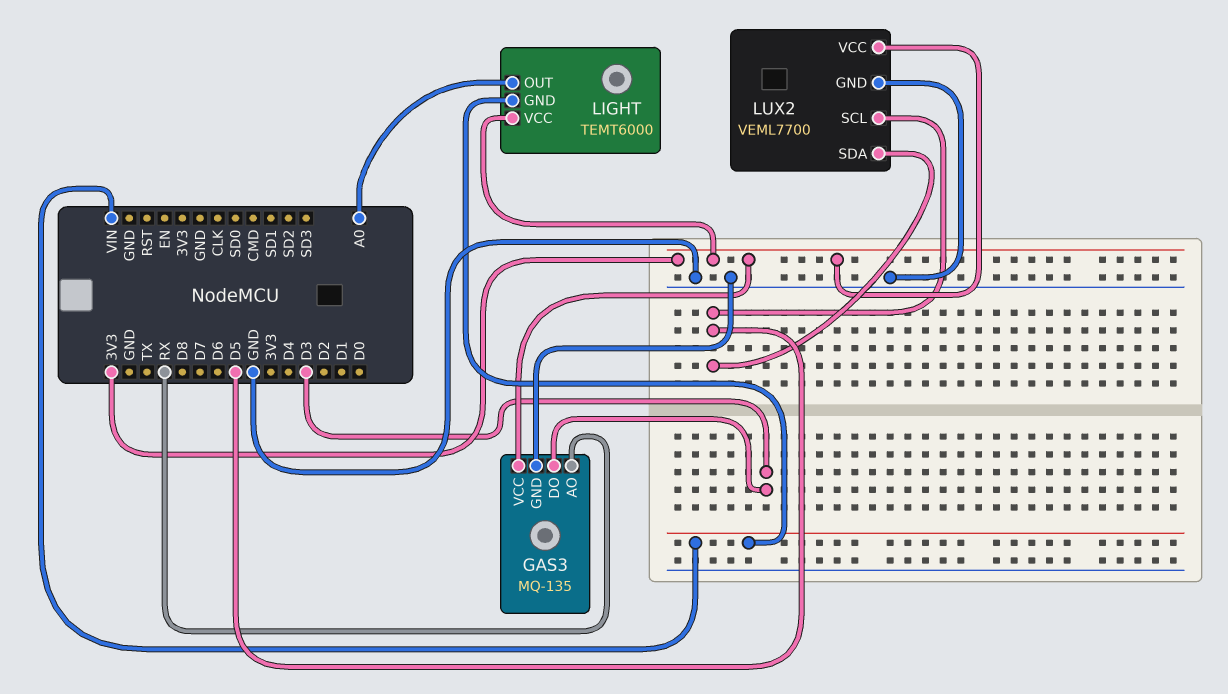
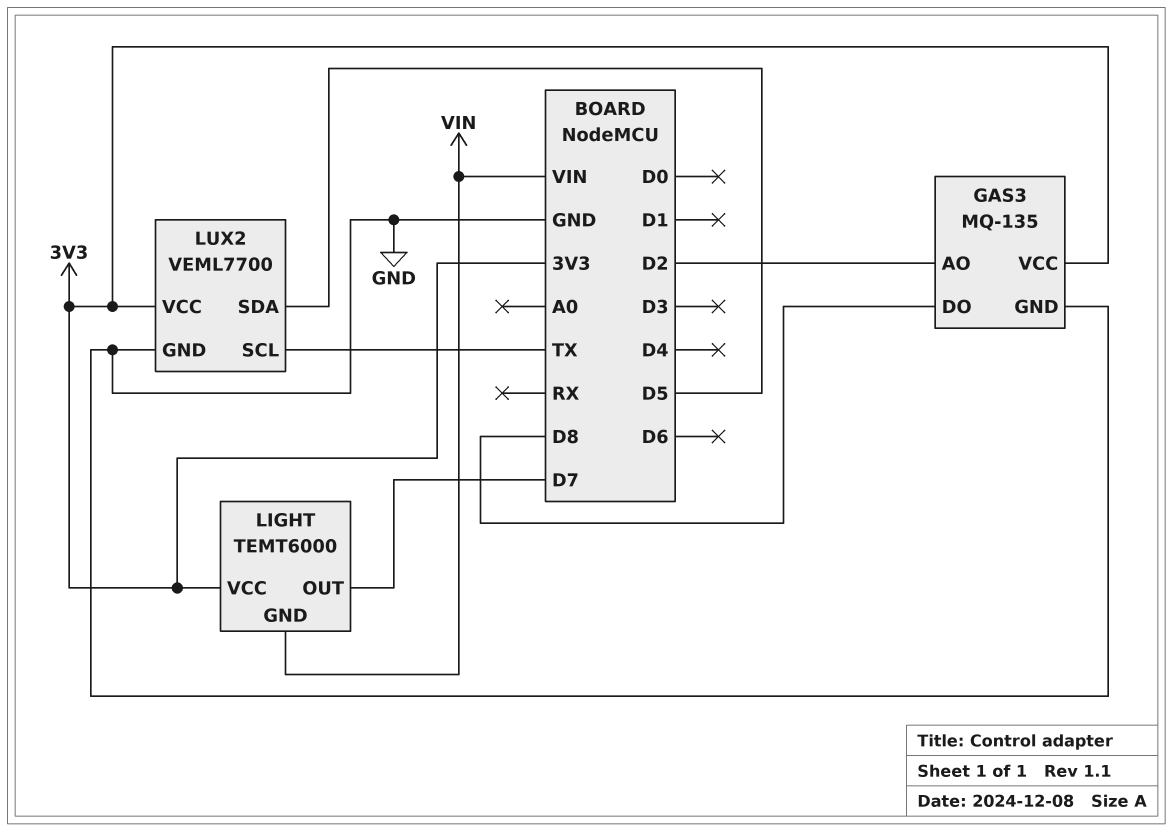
GAS3 pin AO: RX -> D2
GAS3 pin DO: D3 -> D8
LIGHT pin OUT: A0 -> D7
LUX2 pin SCL: D5 -> TX

